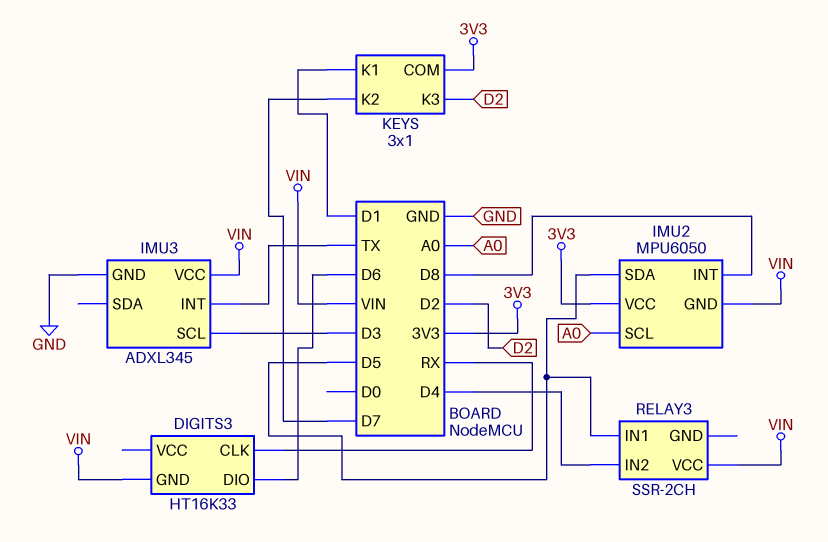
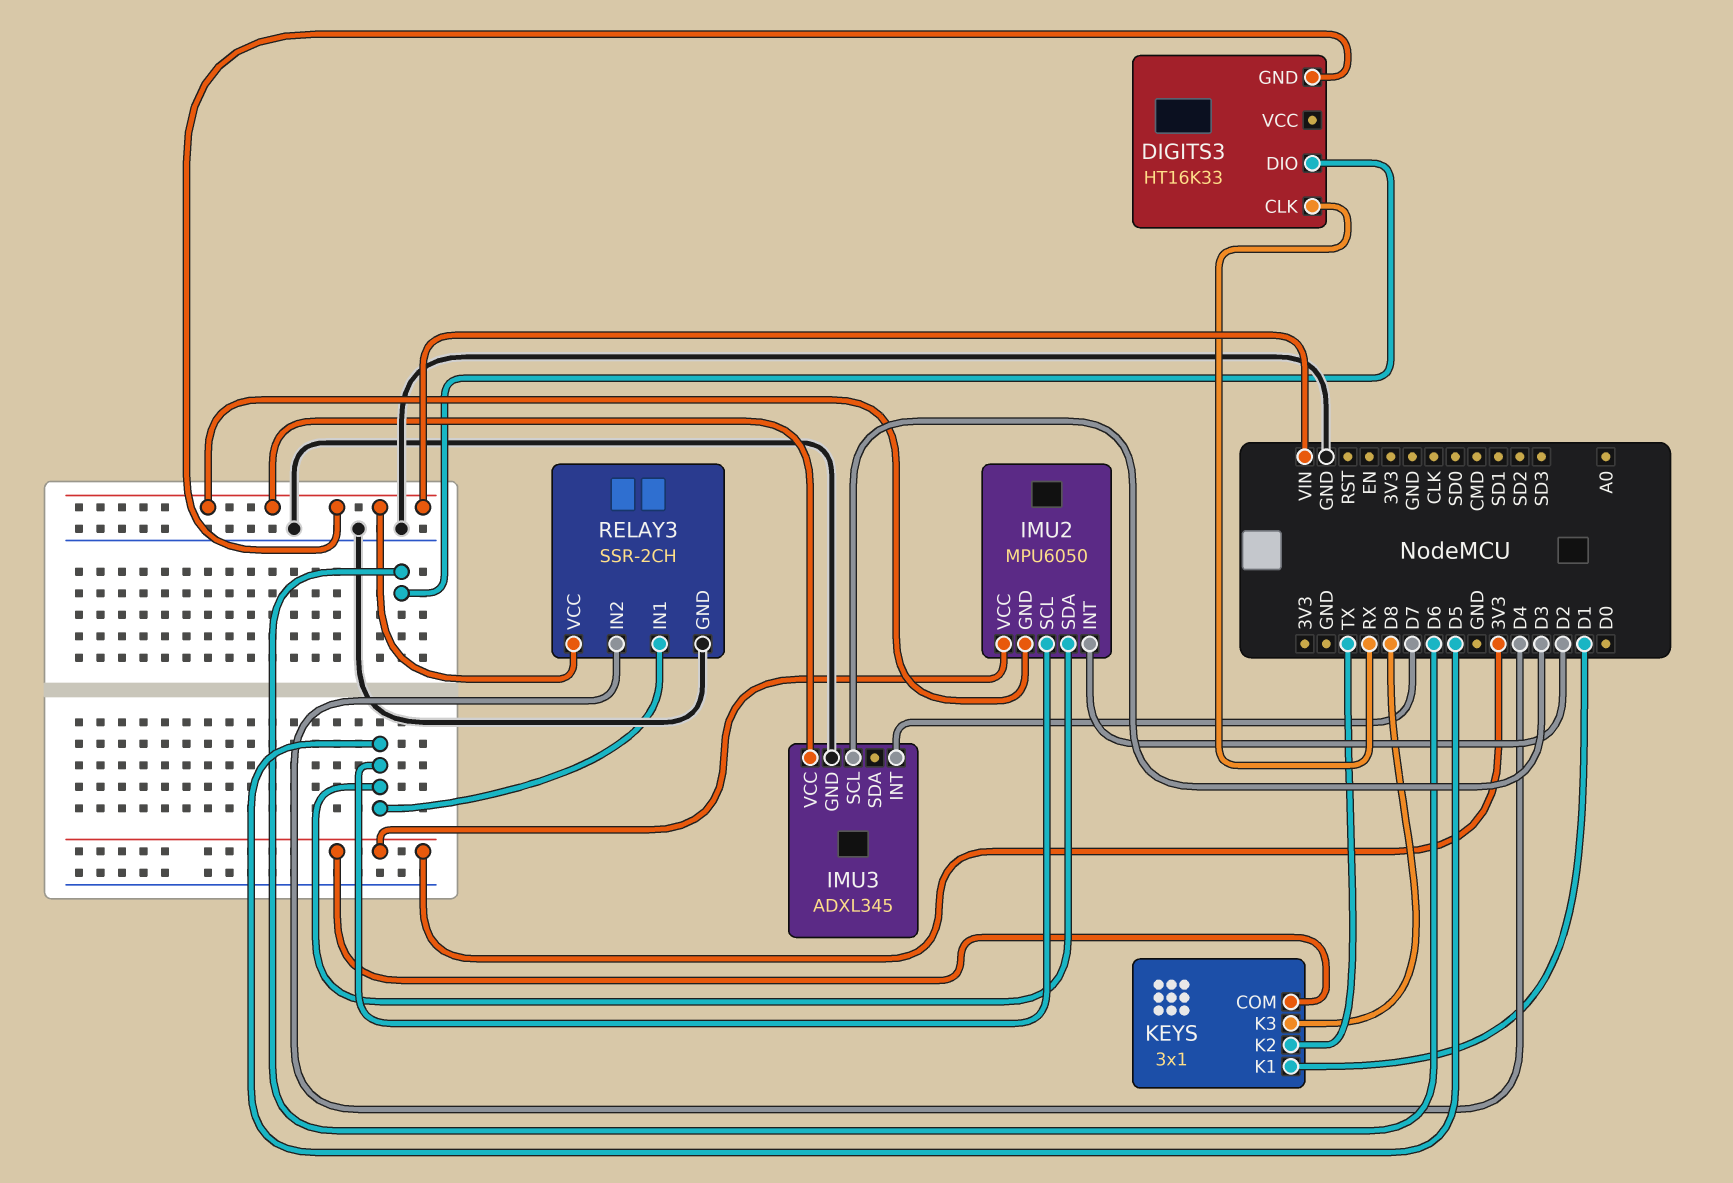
IMU2 pin INT: D8 -> D2
IMU2 pin SCL: A0 -> D5
IMU3 pin INT: TX -> D7
KEYS pin K2: D7 -> TX
KEYS pin K3: D2 -> D8
RELAY3 pin GND: none -> GND

